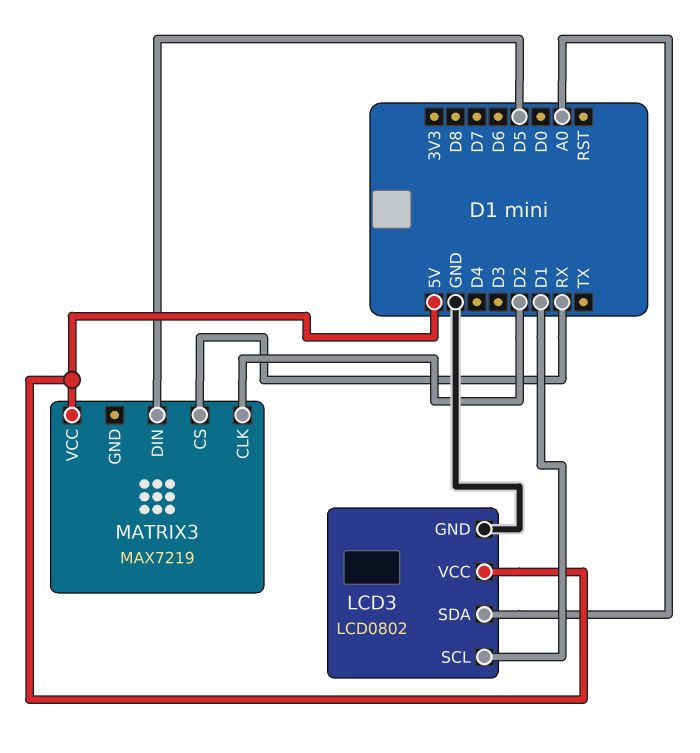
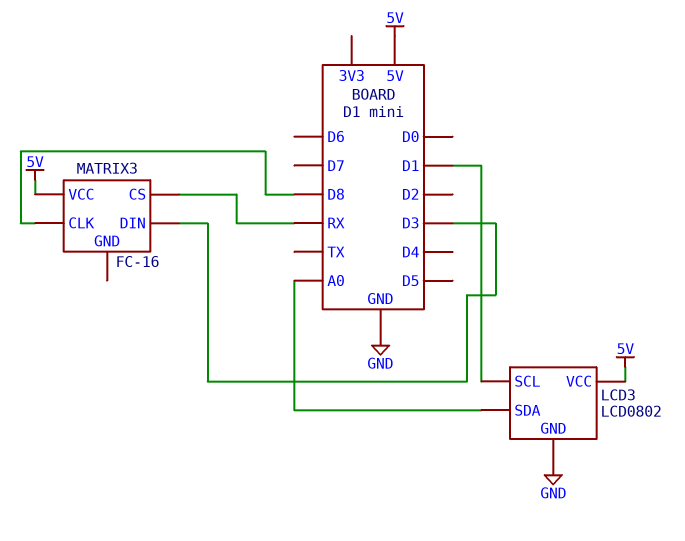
MATRIX3: MAX7219 -> FC-16
MATRIX3 pin CLK: D2 -> D8
MATRIX3 pin DIN: D5 -> D3

